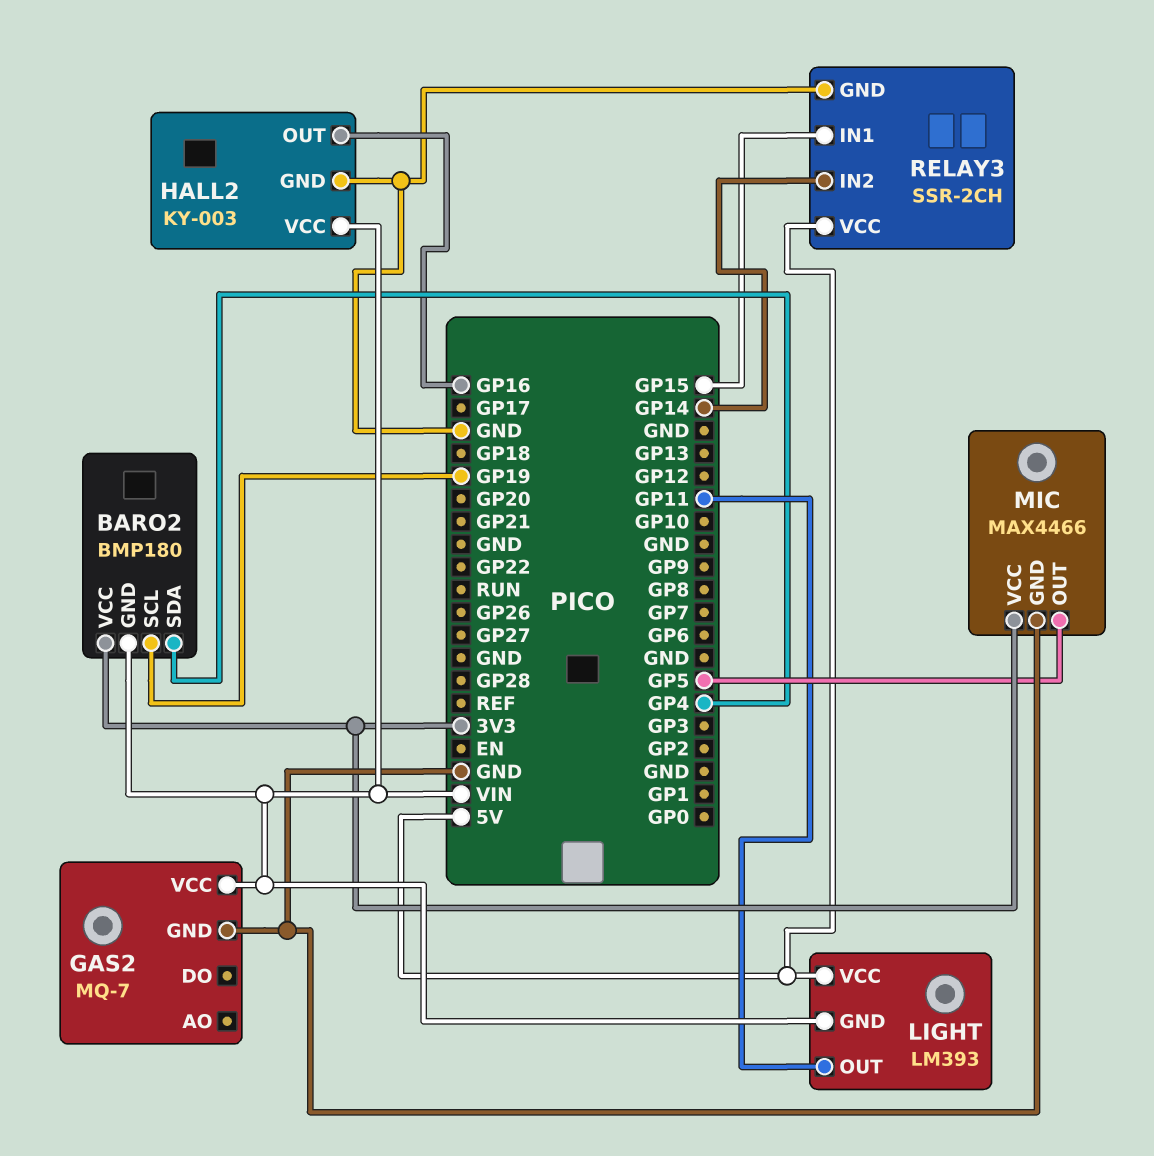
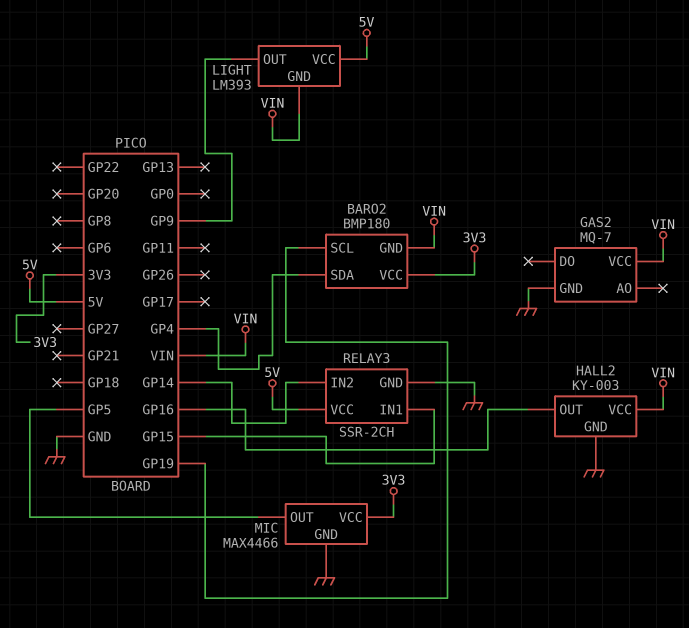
LIGHT pin OUT: GP11 -> GP9

